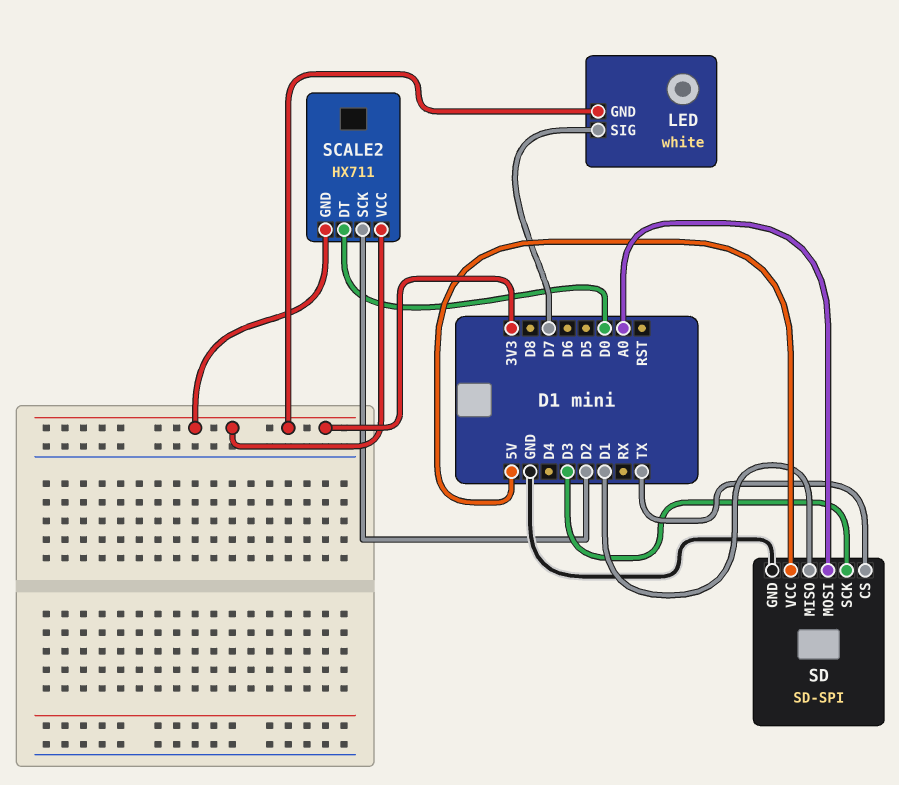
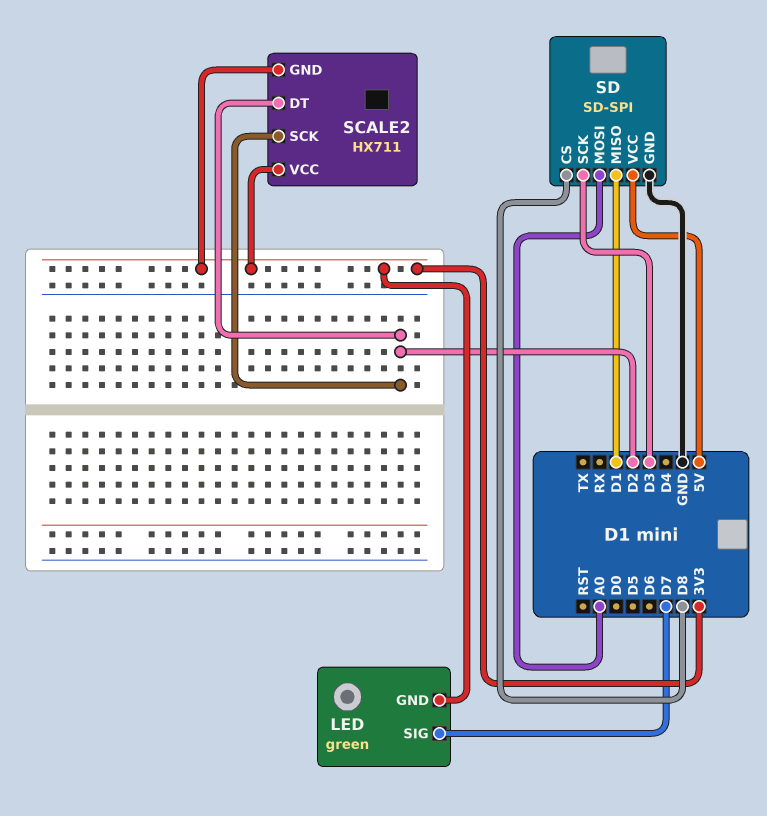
LED: white -> green
SCALE2 pin DT: D0 -> D2
SD pin CS: TX -> D8

